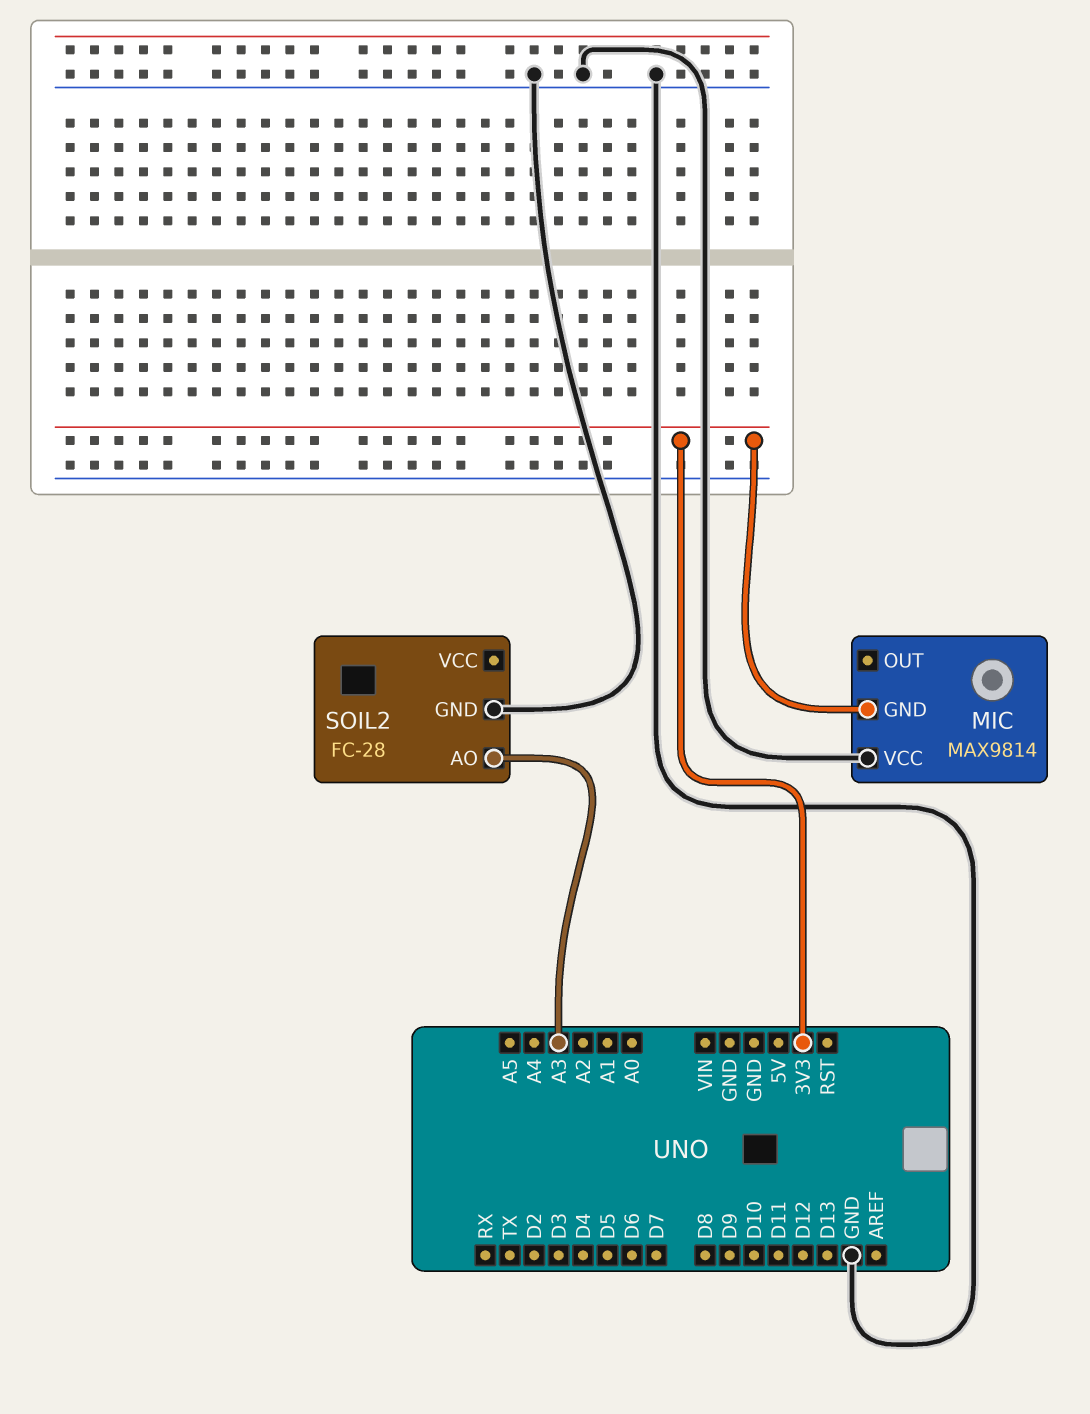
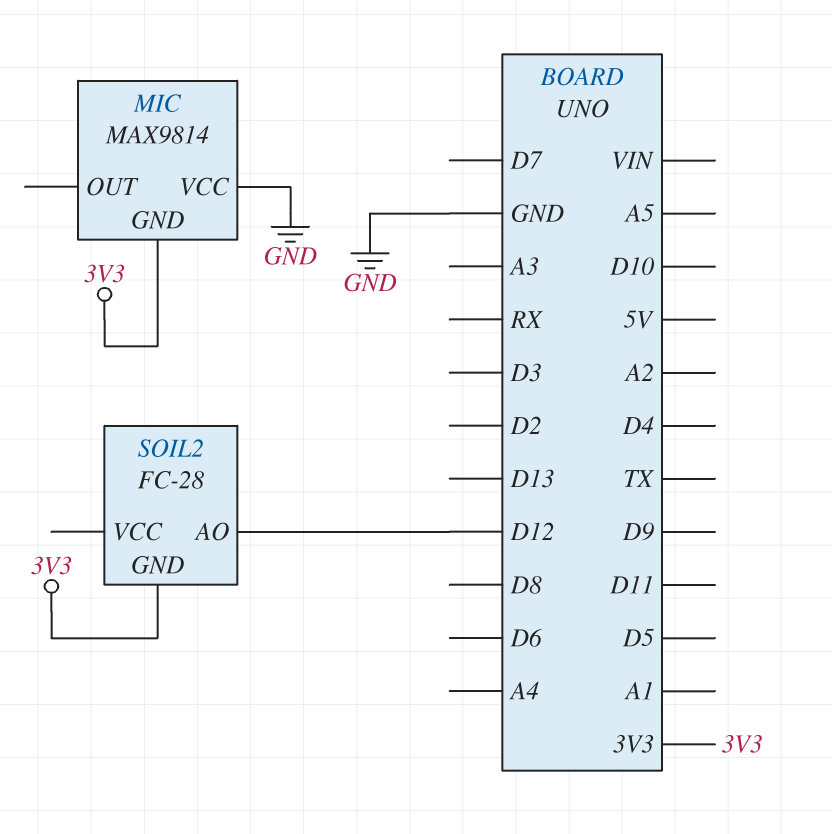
SOIL2 pin AO: A3 -> D12
SOIL2 pin GND: GND -> 3V3

